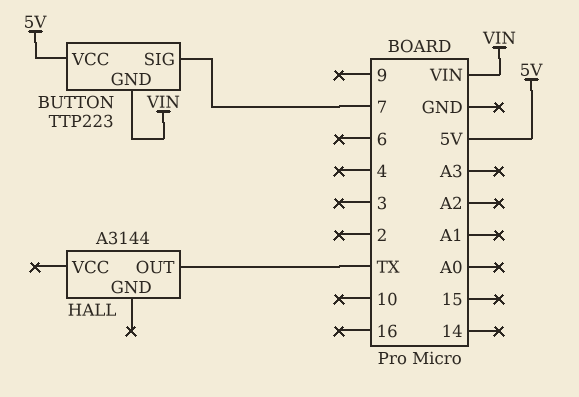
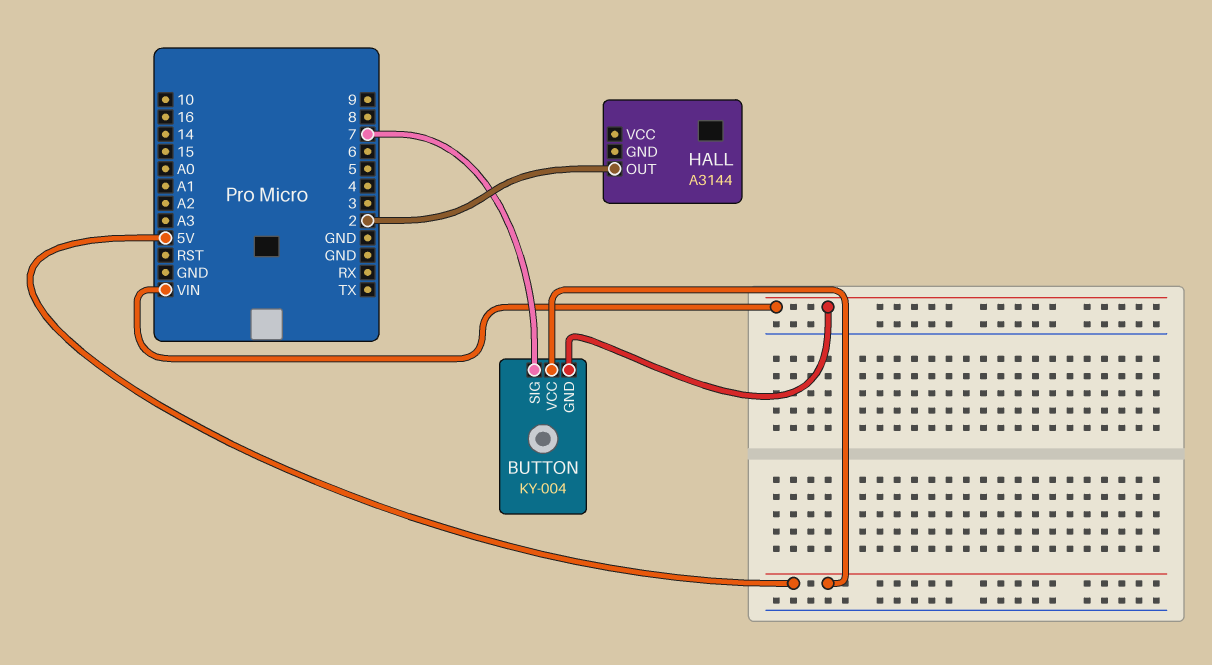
BUTTON: TTP223 -> KY-004
HALL pin OUT: TX -> 2

